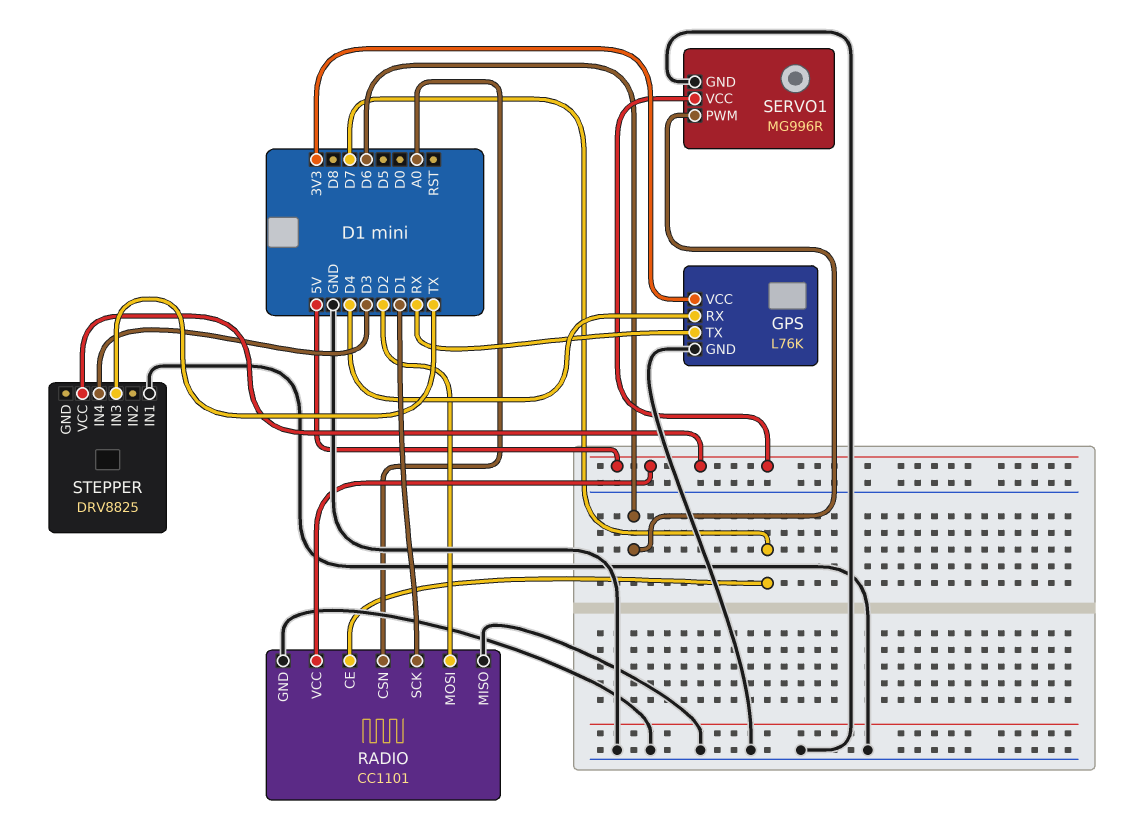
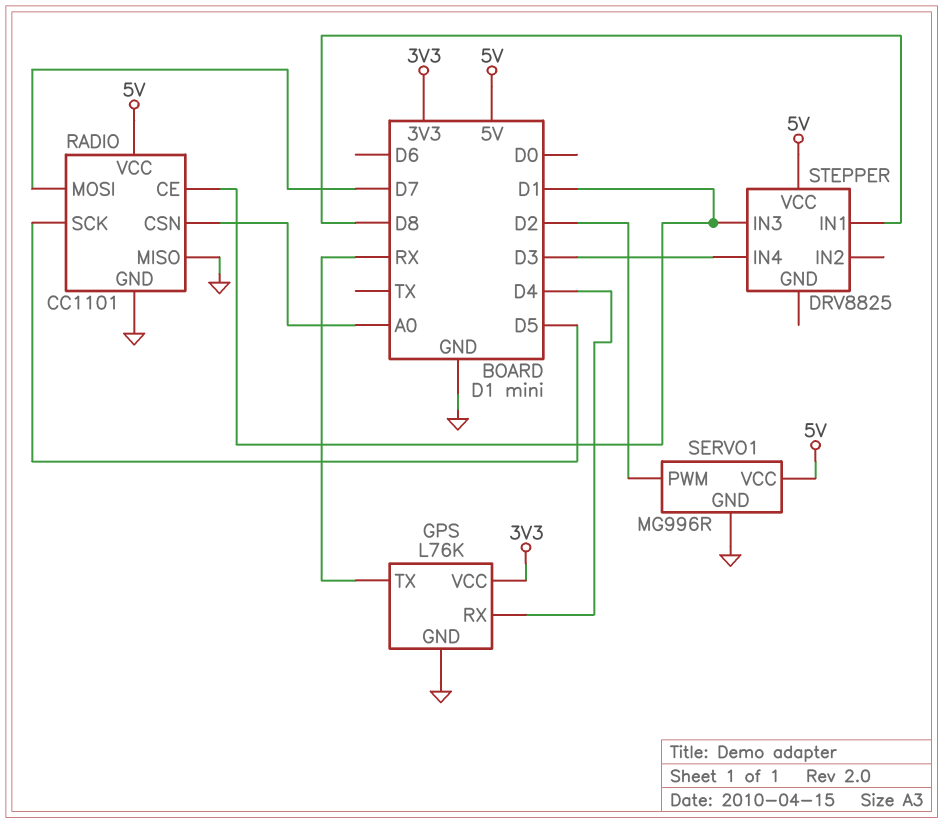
RADIO pin CE: D7 -> D1
RADIO pin MOSI: D2 -> D7
RADIO pin SCK: D1 -> D5
SERVO1 pin PWM: D6 -> D2
STEPPER pin IN1: GND -> D8
STEPPER pin IN3: TX -> D1

